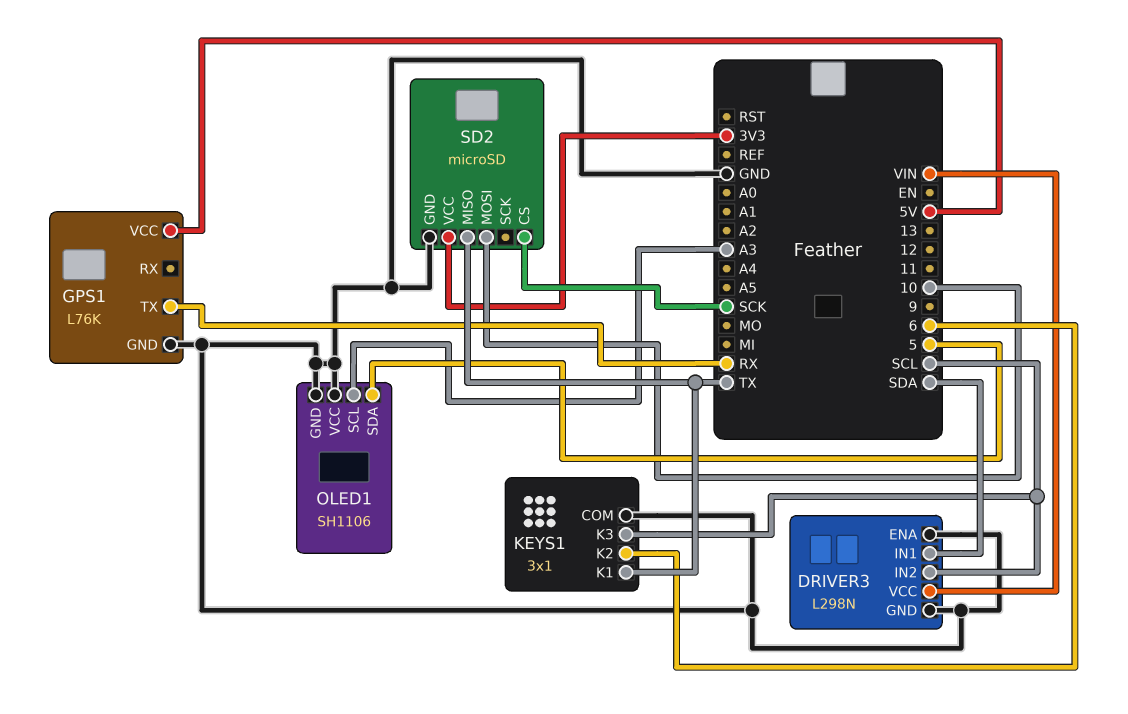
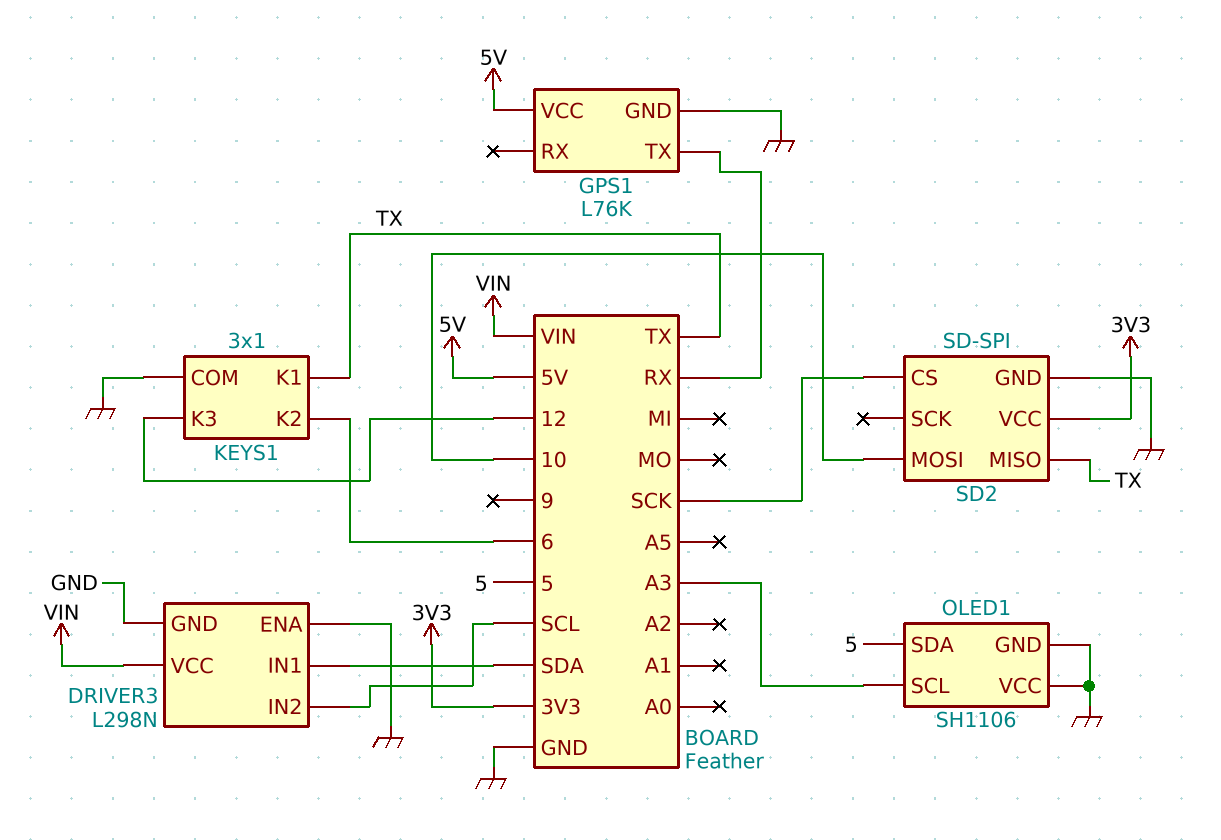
KEYS1 pin K3: SCL -> 12
SD2: microSD -> SD-SPI

